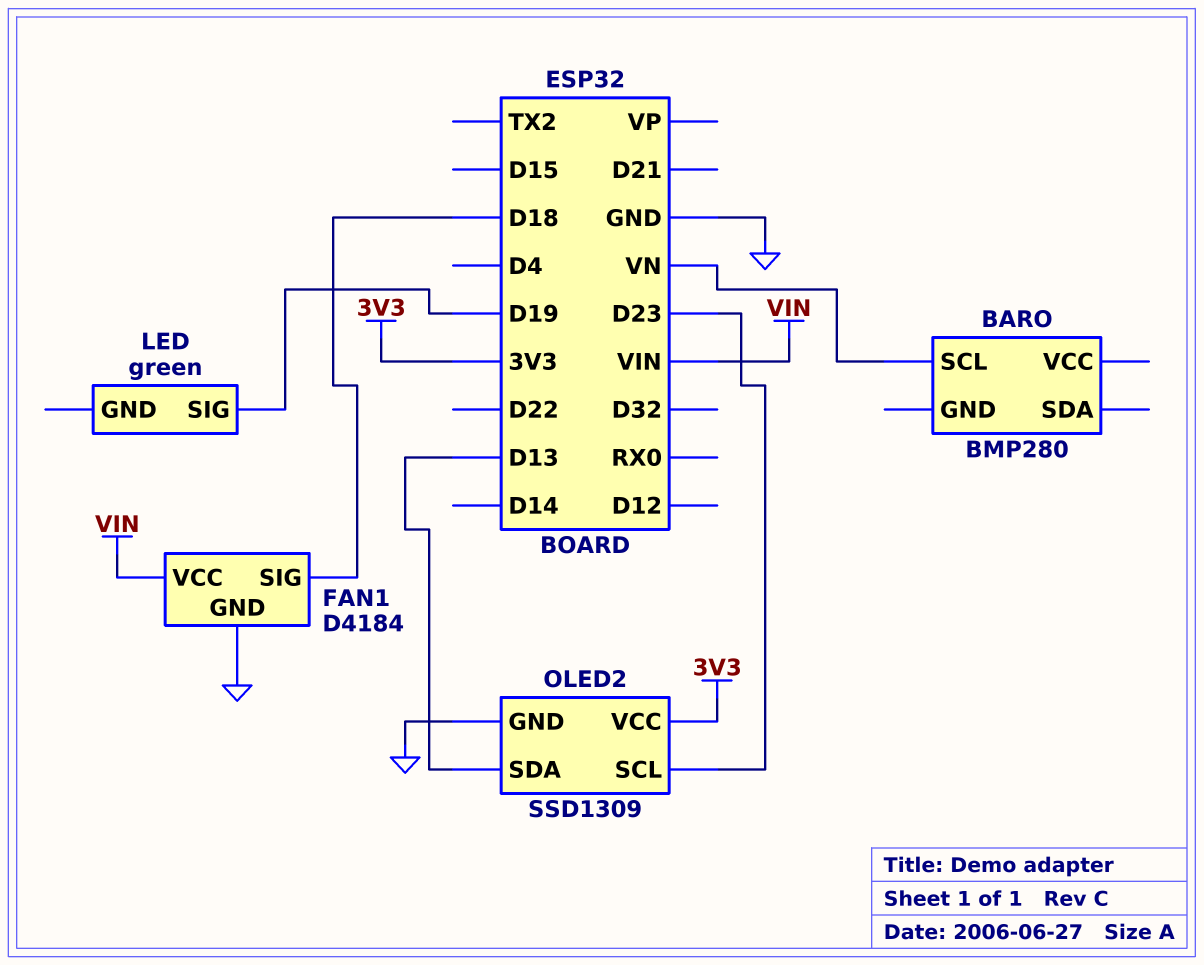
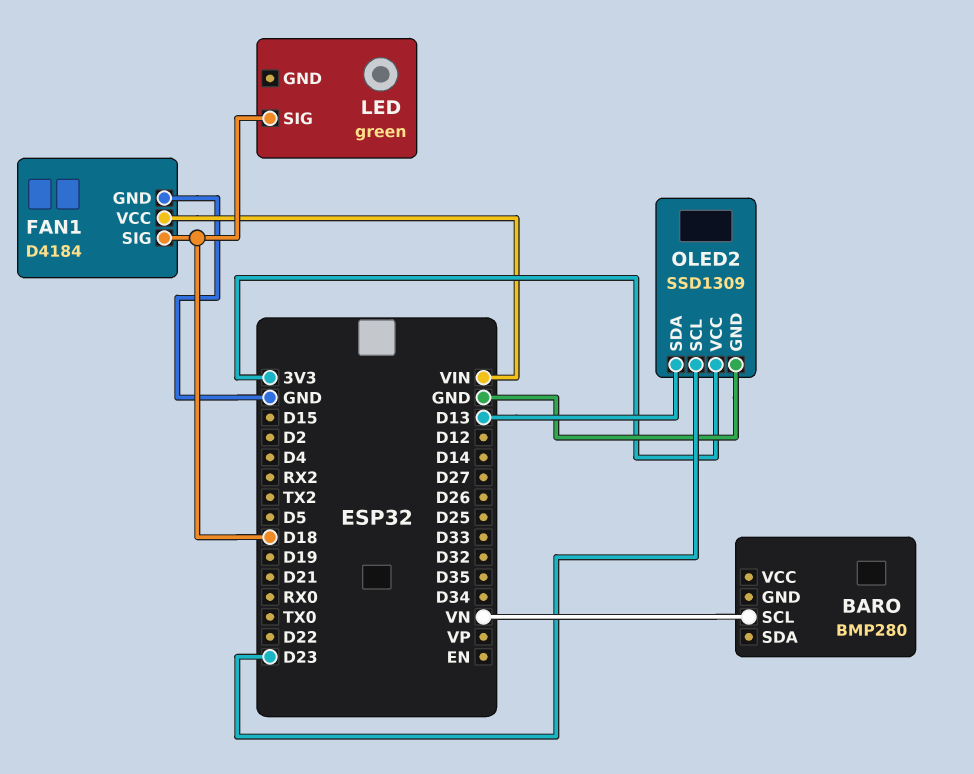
LED pin SIG: D19 -> D18

